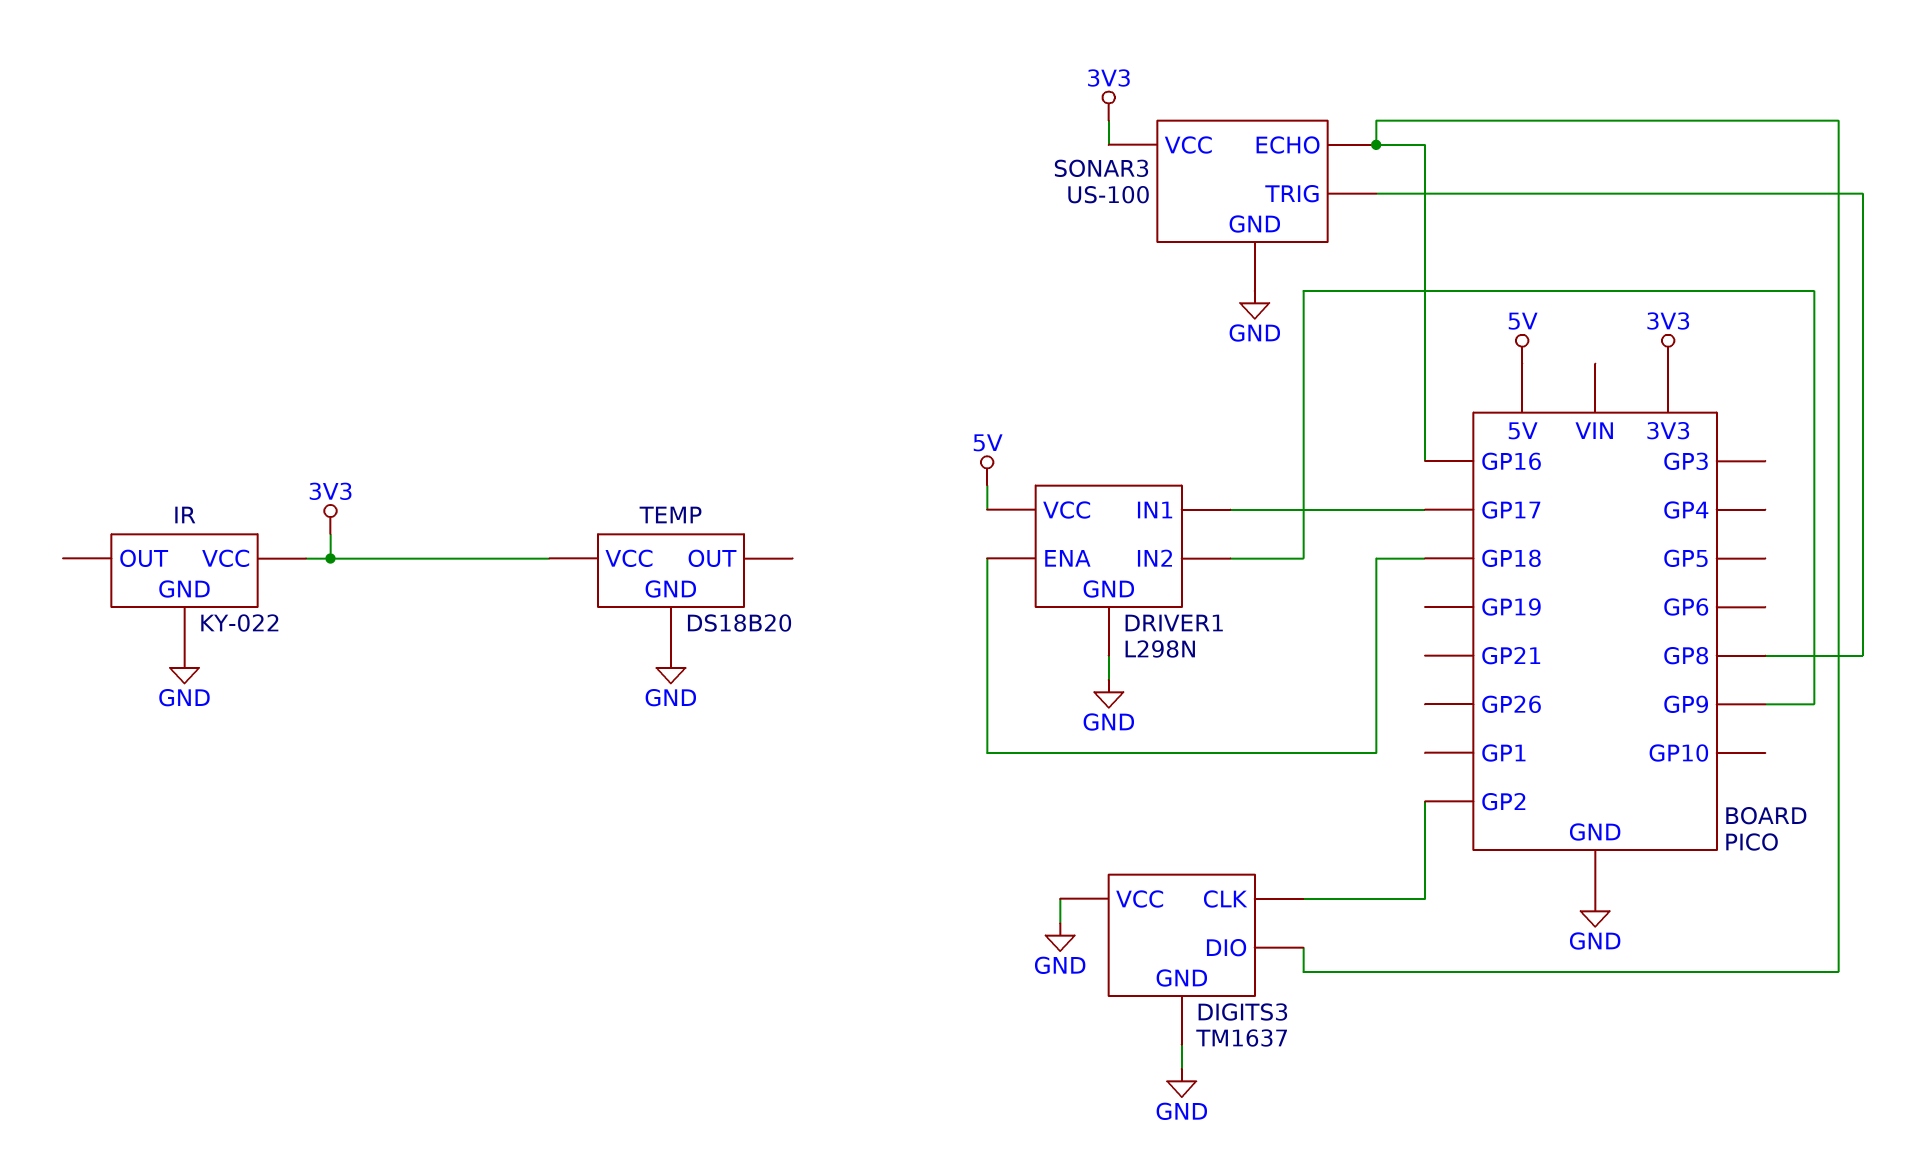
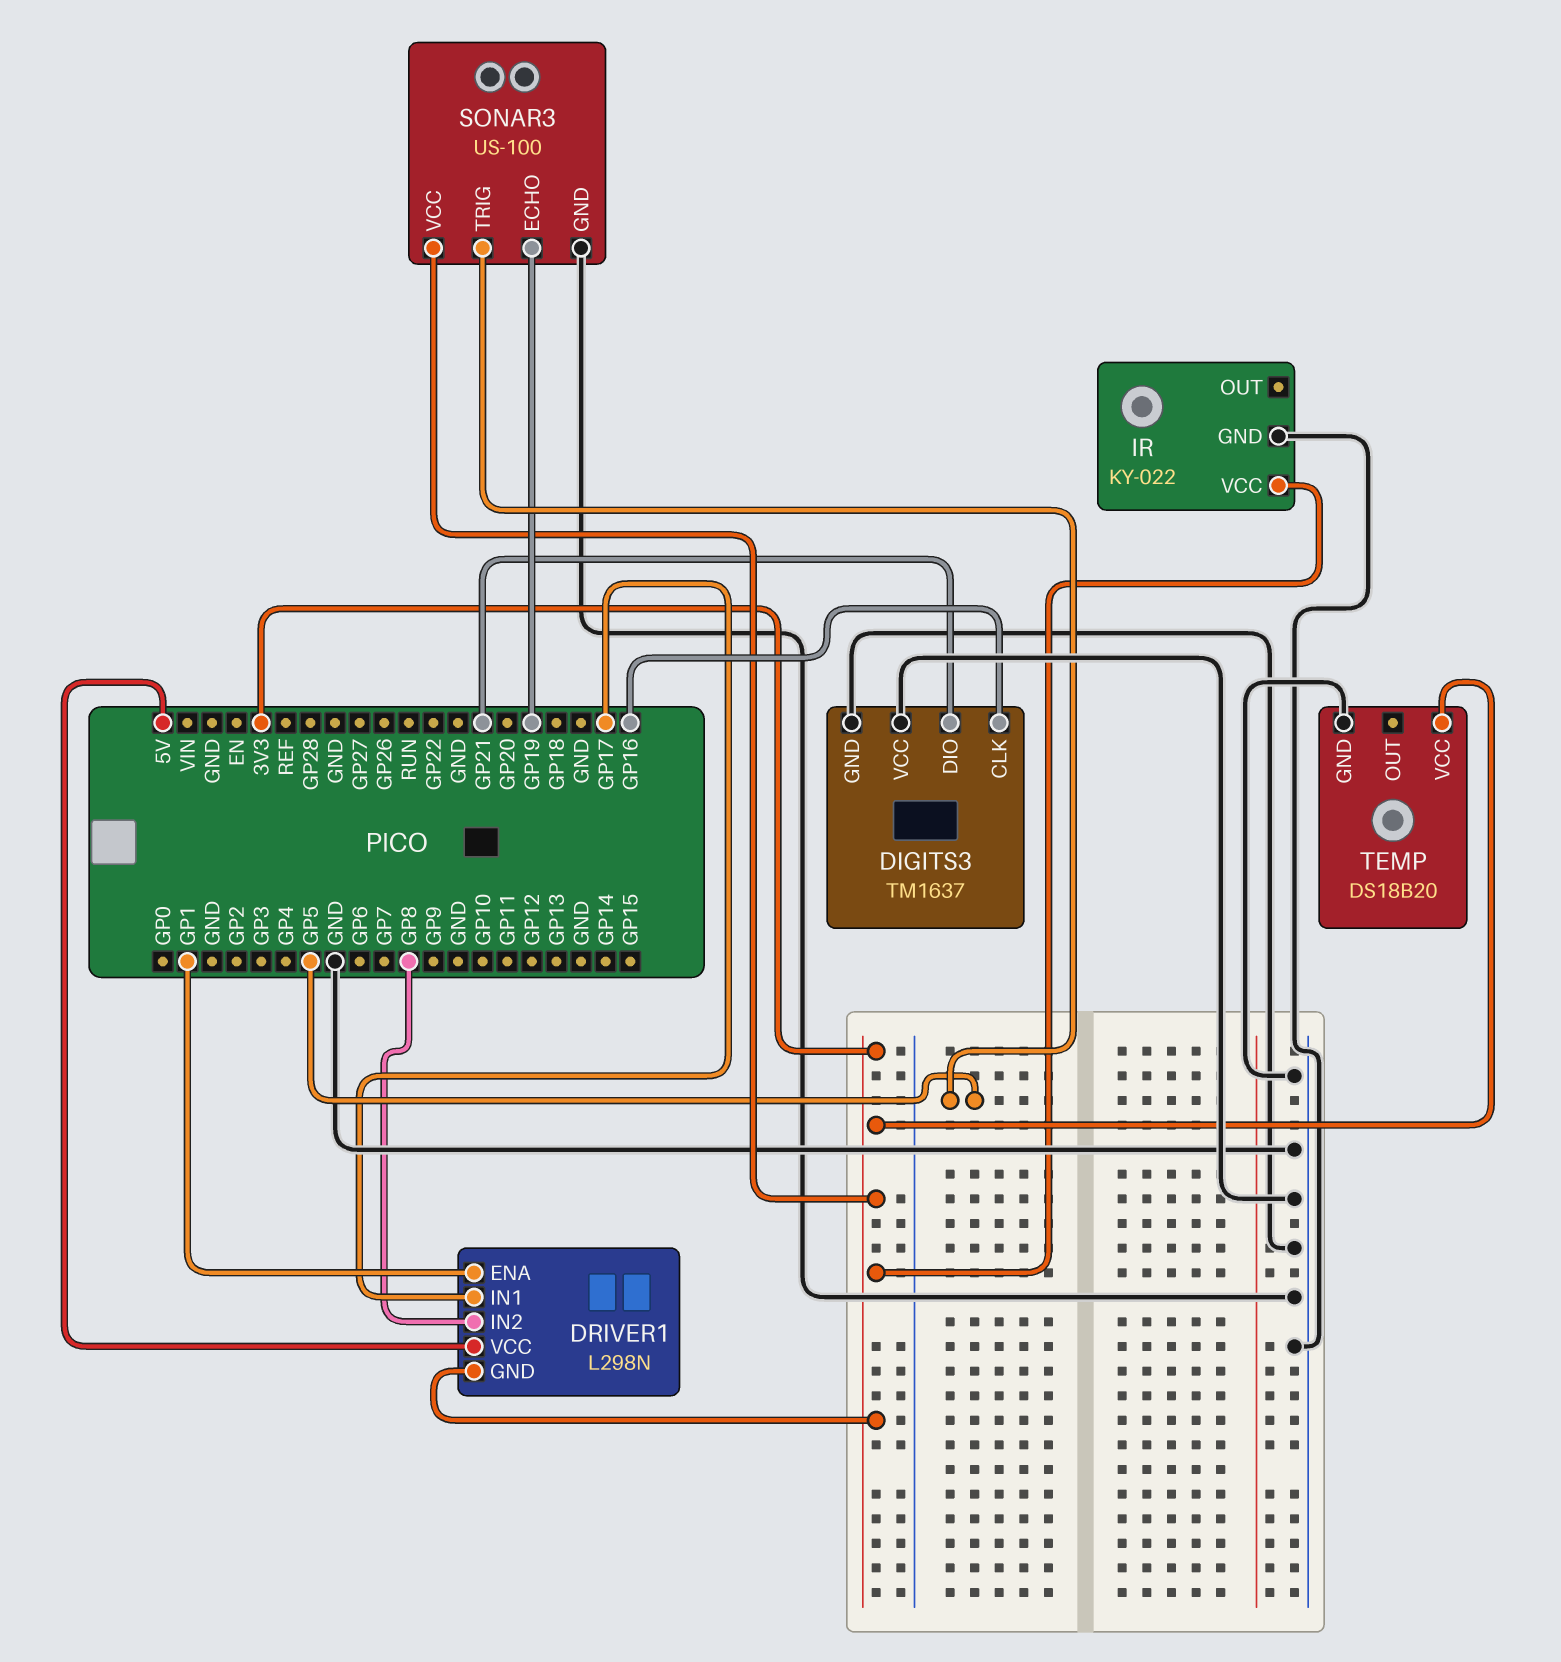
DIGITS3 pin CLK: GP2 -> GP16
DIGITS3 pin DIO: GP16 -> GP21
DRIVER1 pin ENA: GP18 -> GP1
DRIVER1 pin GND: GND -> 3V3
DRIVER1 pin IN2: GP9 -> GP8
SONAR3 pin ECHO: GP16 -> GP19
SONAR3 pin TRIG: GP8 -> GP5

